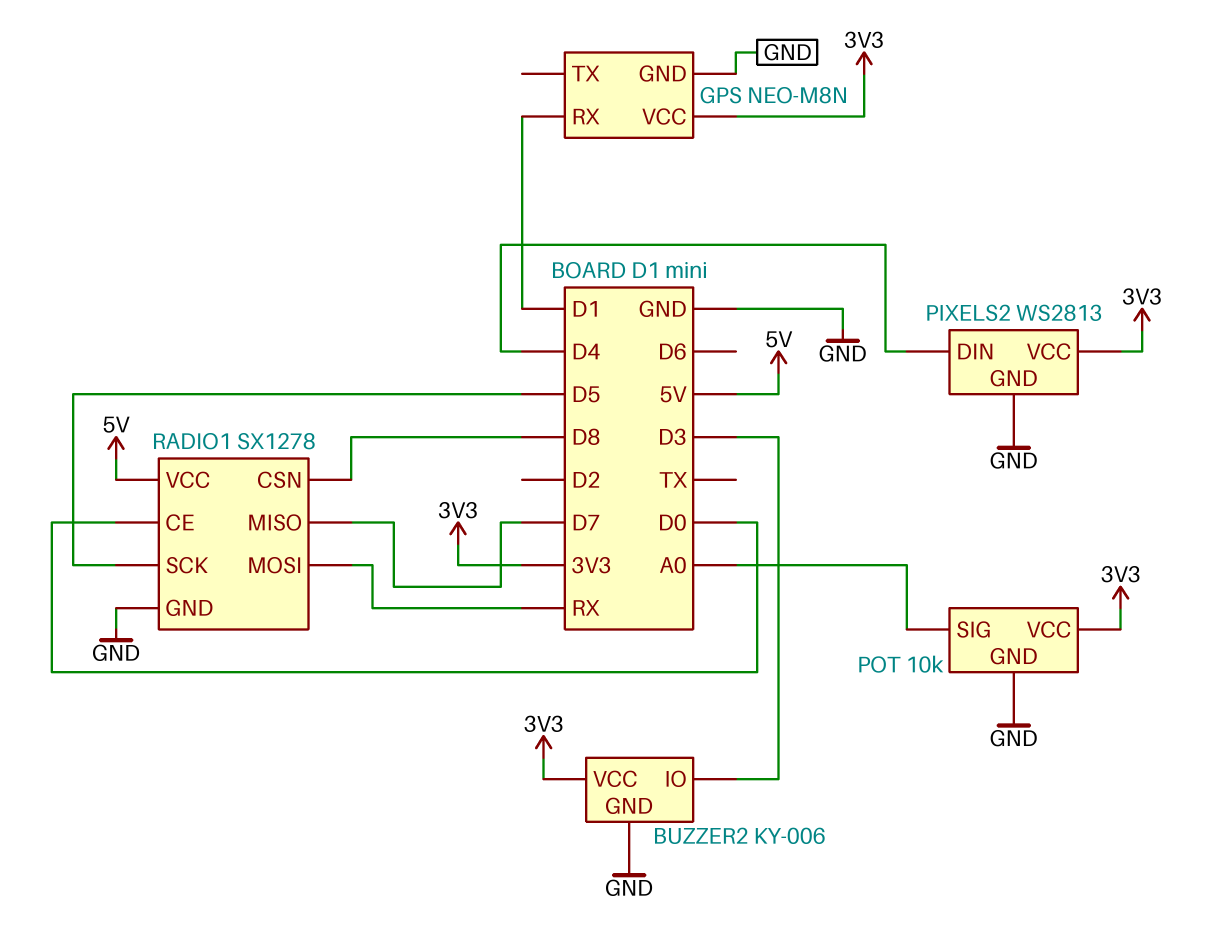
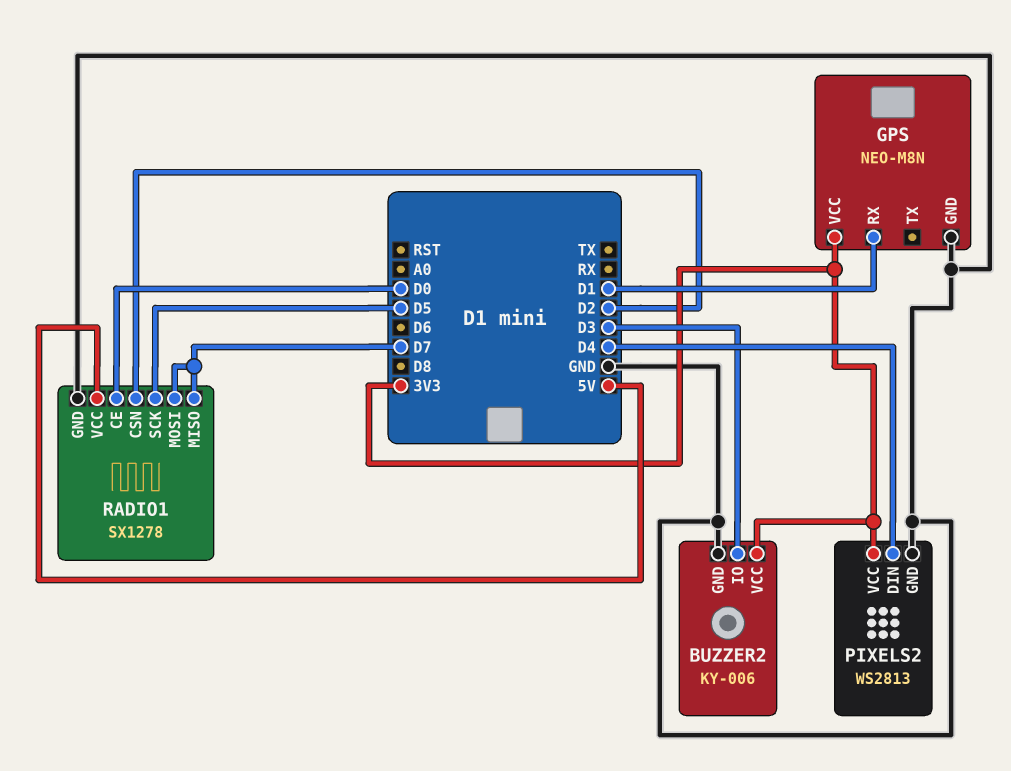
POT: 10k -> none
POT pin GND: GND -> none
POT pin SIG: A0 -> none
POT pin VCC: 3V3 -> none
RADIO1 pin CSN: D8 -> D2
RADIO1 pin MOSI: RX -> D7

